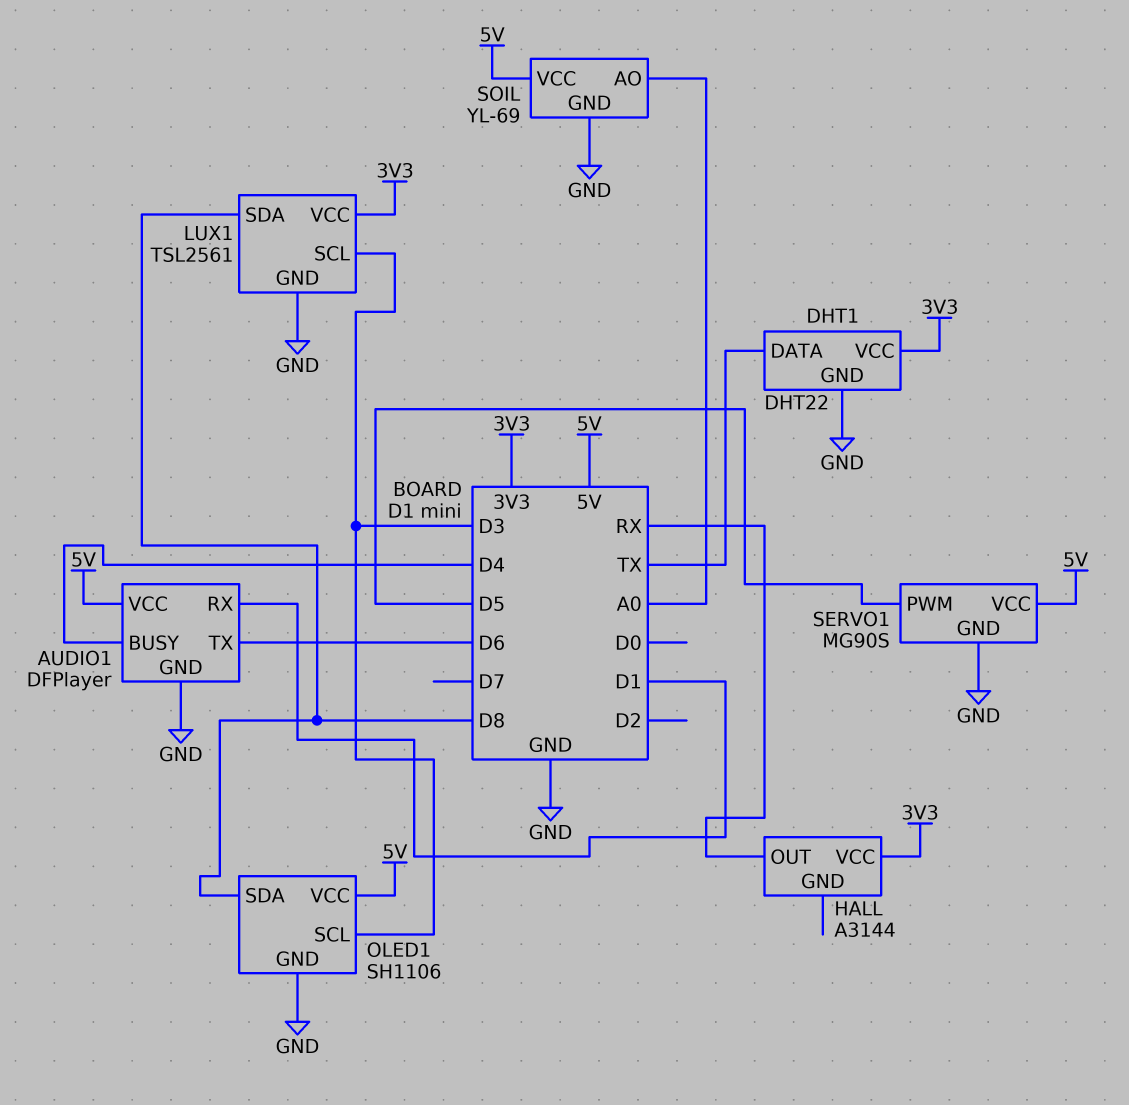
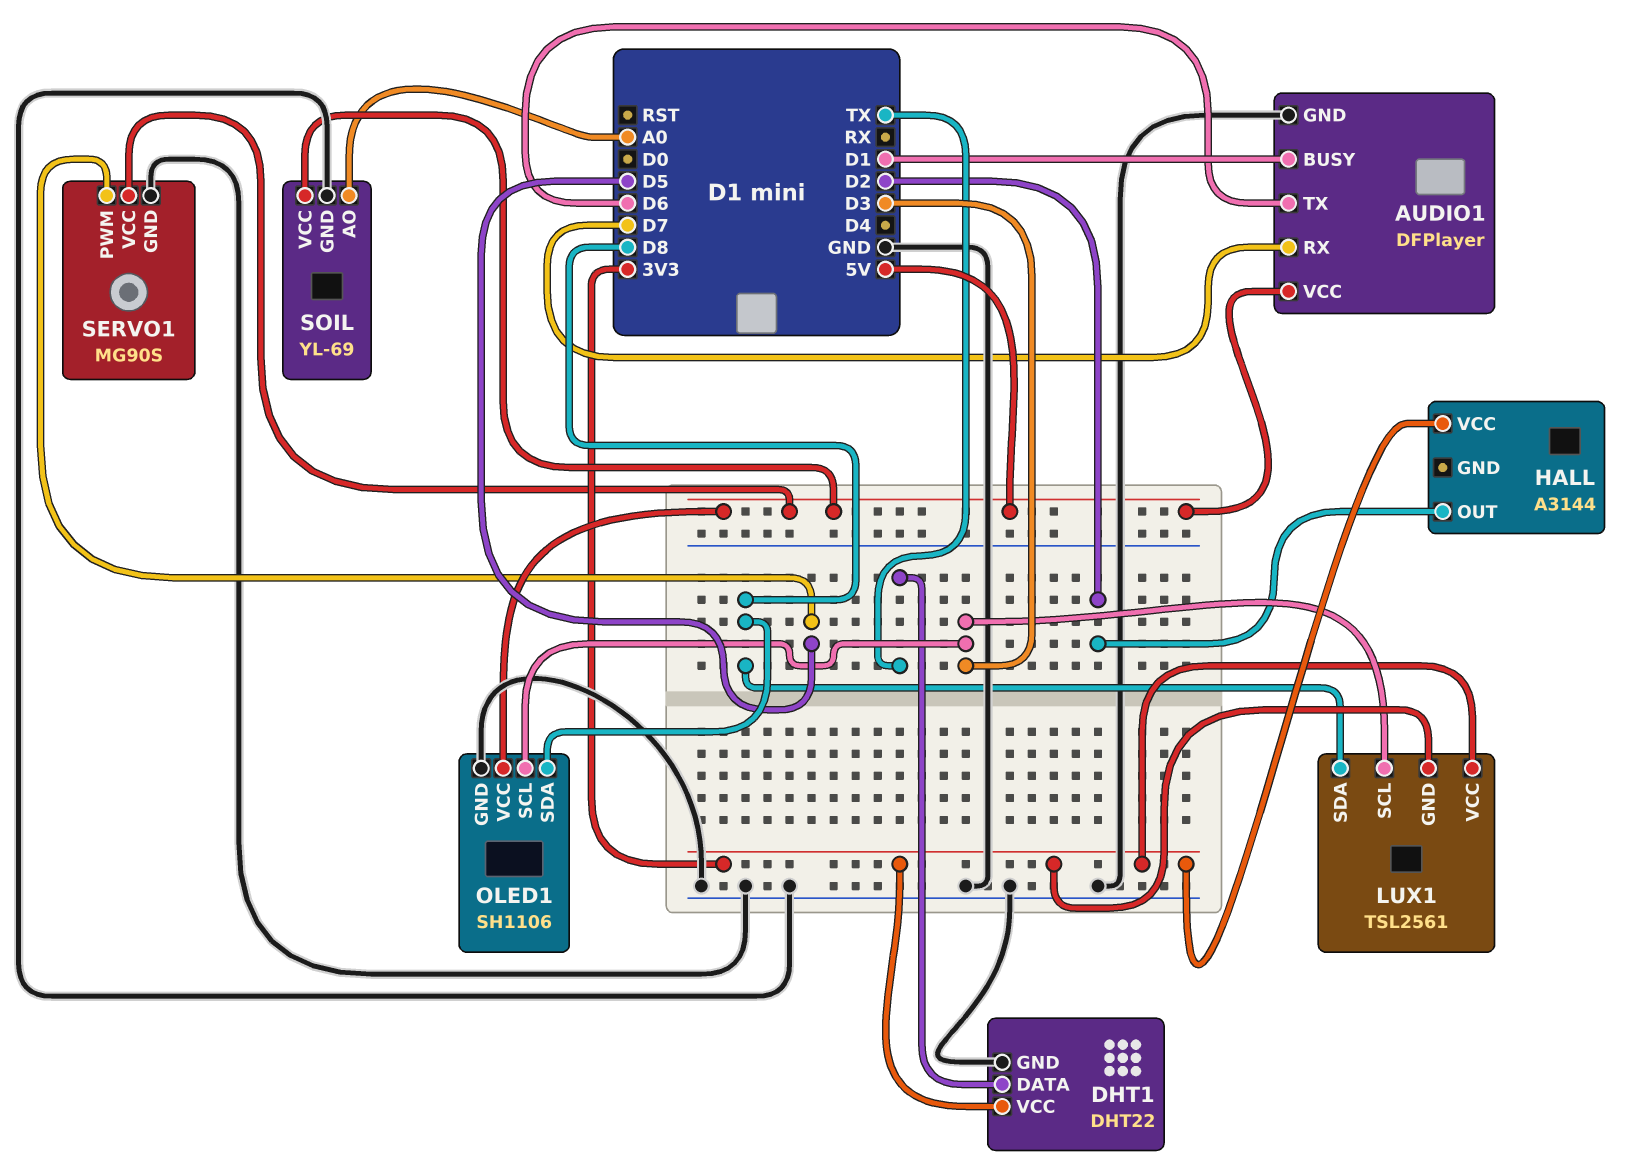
AUDIO1 pin BUSY: D4 -> D1
AUDIO1 pin RX: D1 -> D7
HALL pin OUT: RX -> D2
LUX1 pin GND: GND -> 3V3

